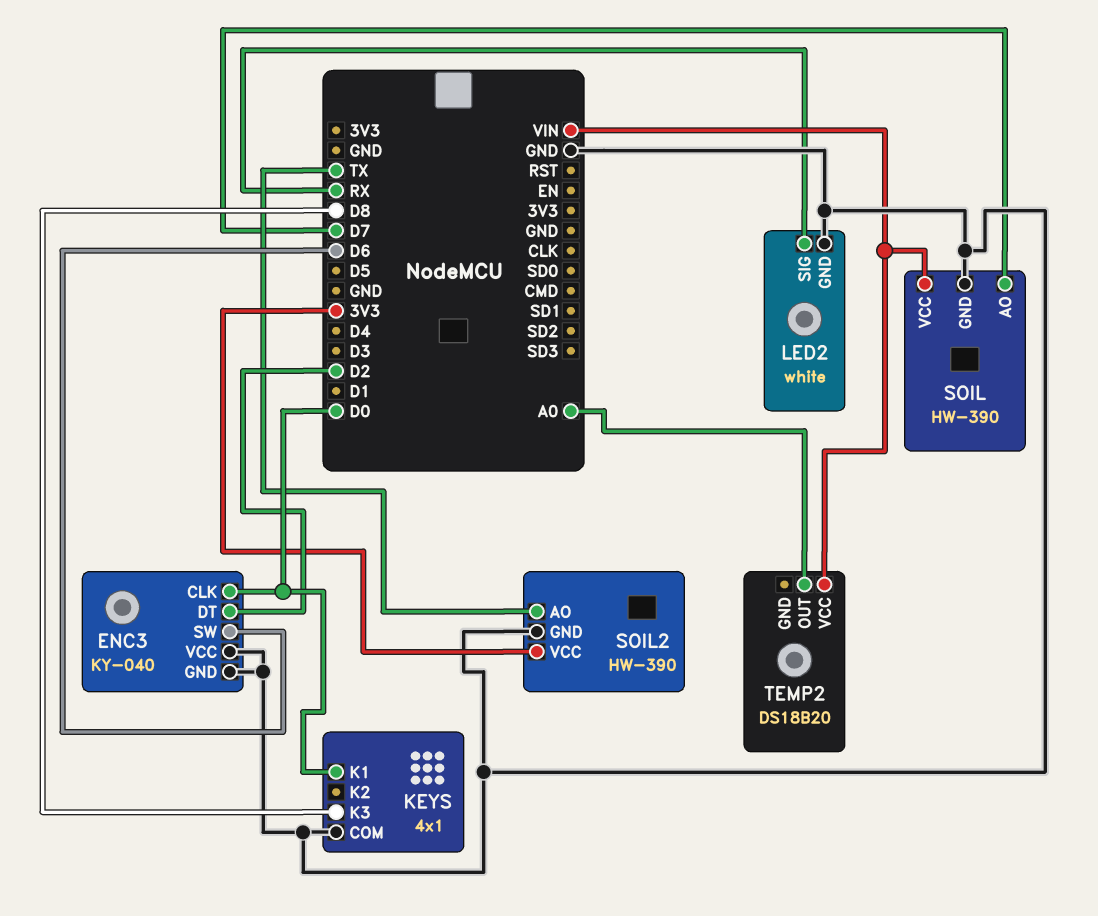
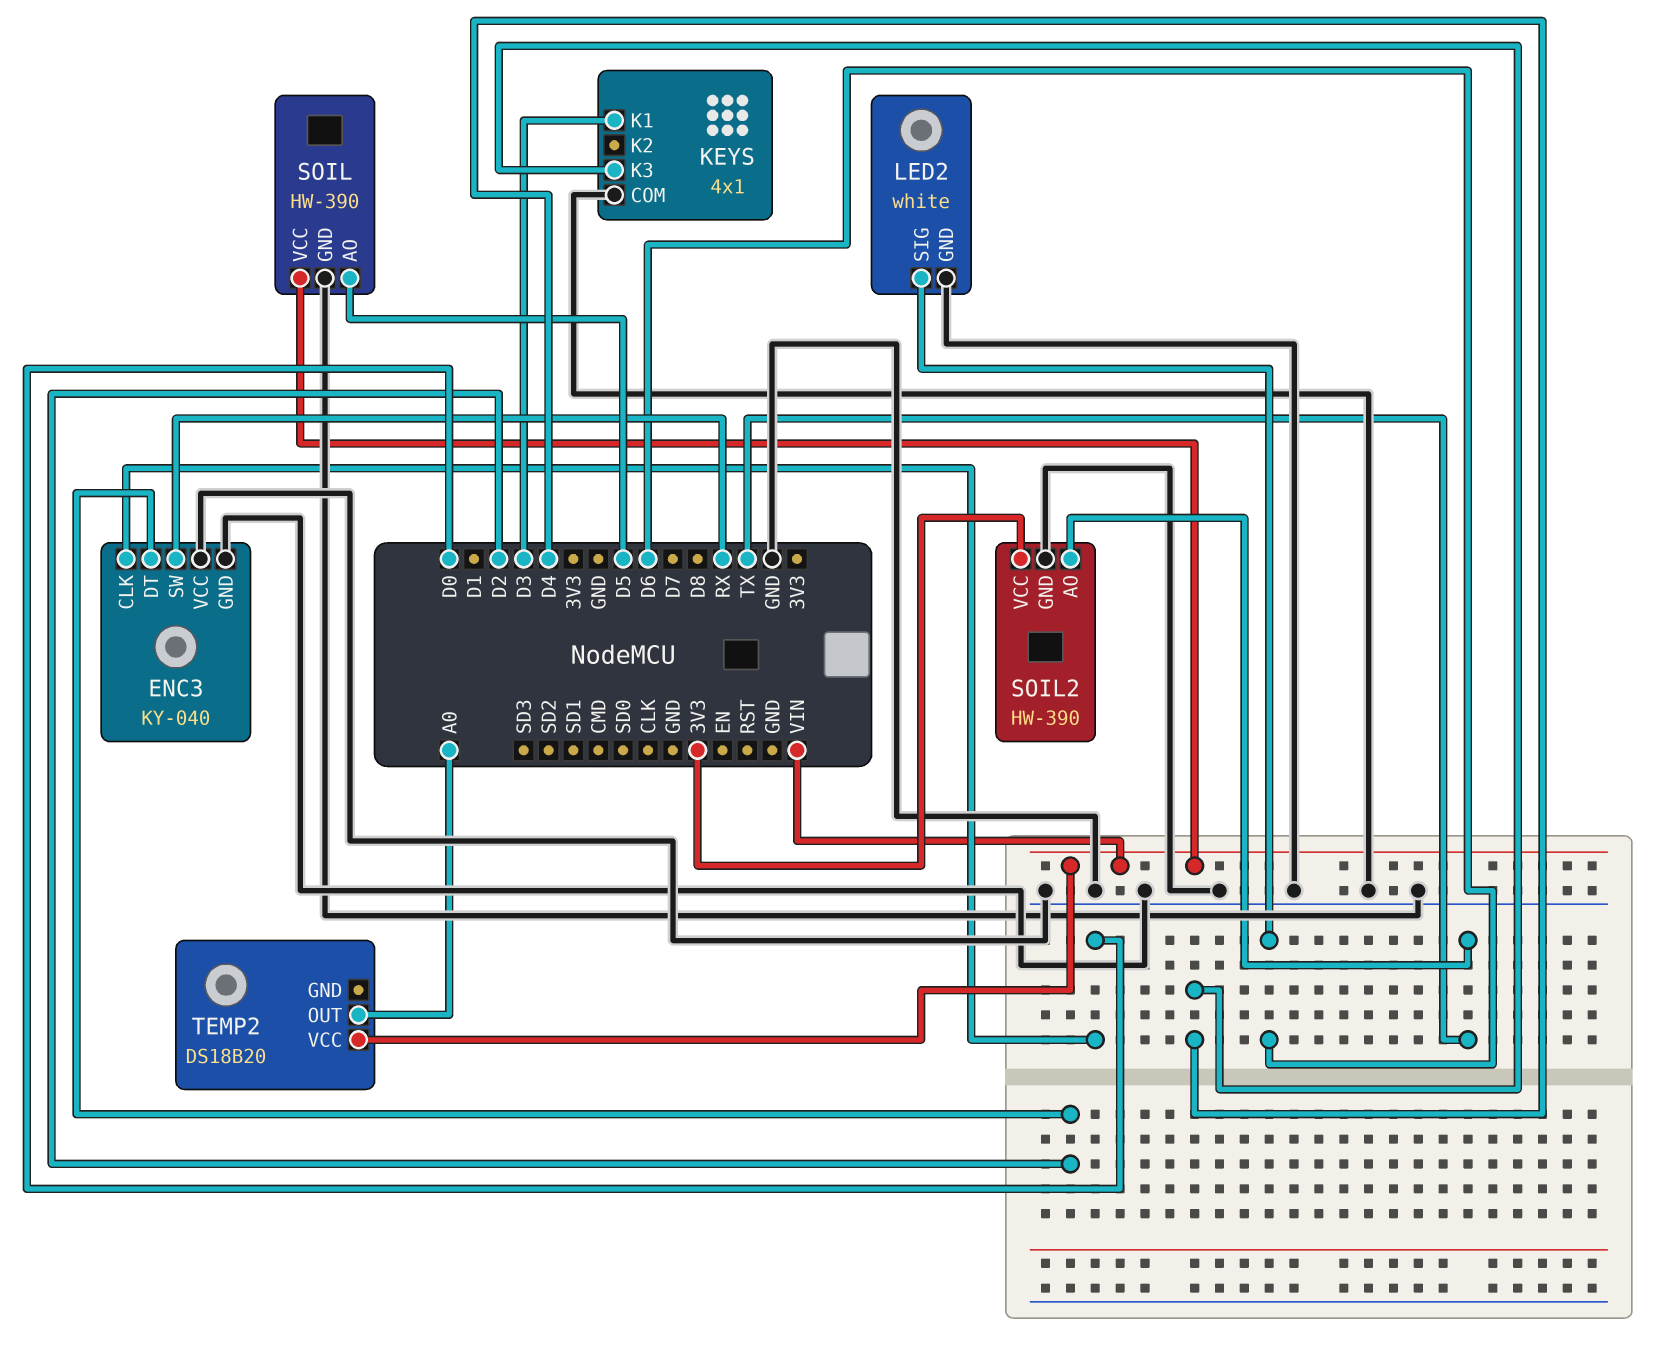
ENC3 pin SW: D6 -> RX
KEYS pin K1: D0 -> D3
KEYS pin K3: D8 -> D4
LED2 pin SIG: RX -> D6
SOIL pin AO: D7 -> D5

